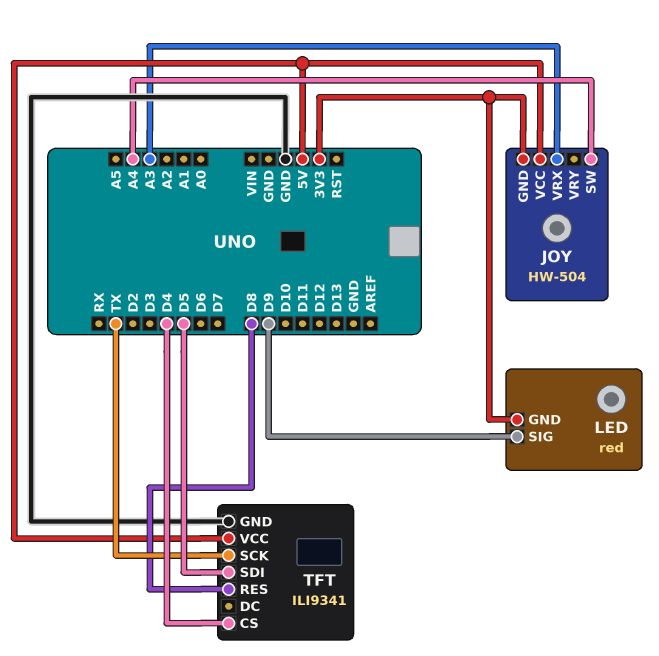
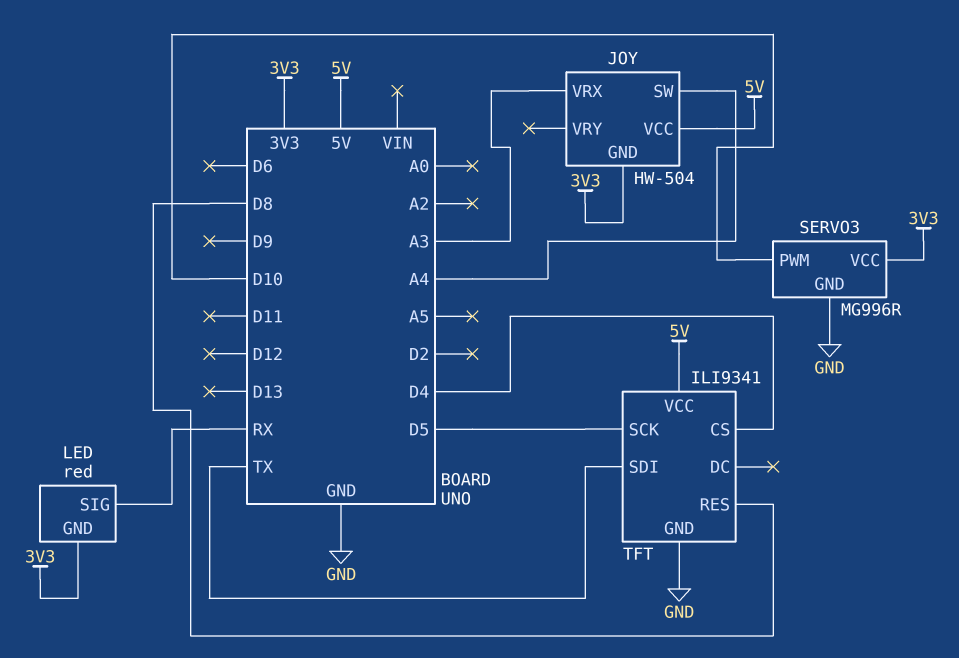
LED pin SIG: D9 -> RX
SERVO3: none -> MG996R
SERVO3 pin GND: none -> GND
SERVO3 pin PWM: none -> D10
SERVO3 pin VCC: none -> 3V3
TFT pin SCK: TX -> D5
TFT pin SDI: D5 -> TX

